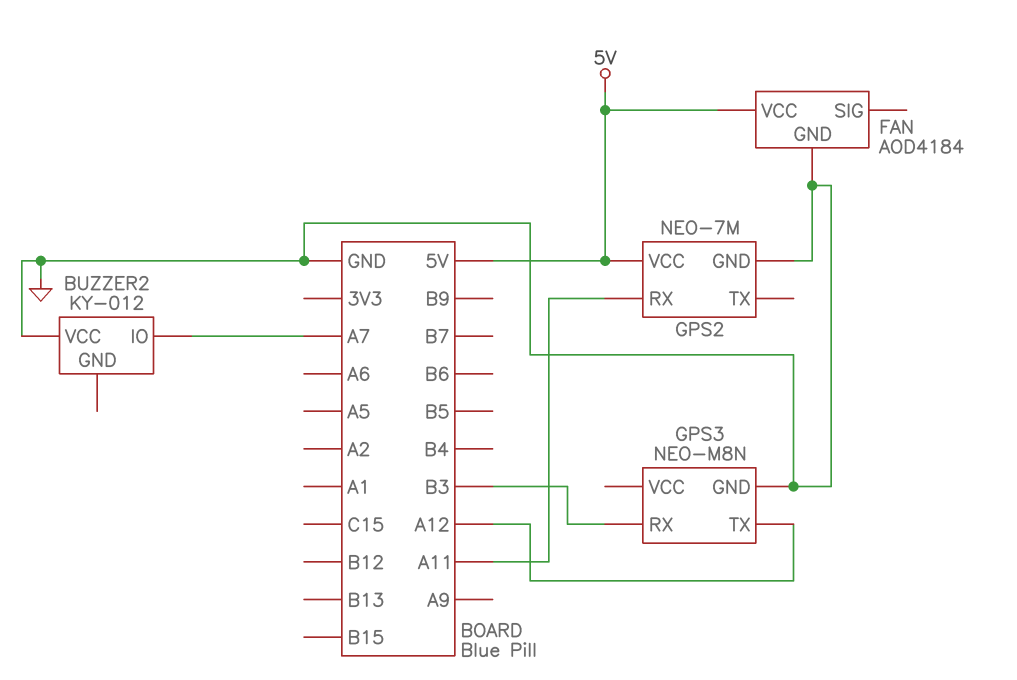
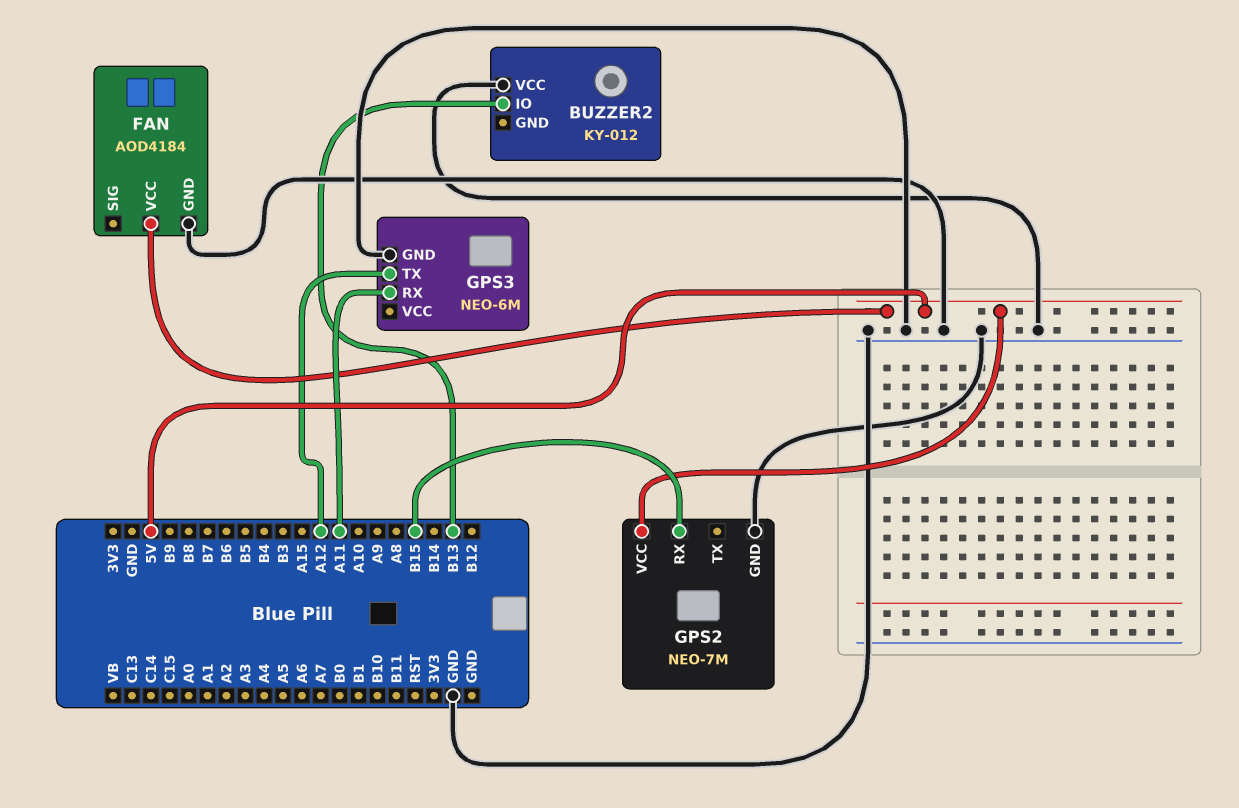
BUZZER2 pin IO: A7 -> B13
GPS2 pin RX: A11 -> B15
GPS3: NEO-M8N -> NEO-6M
GPS3 pin RX: B3 -> A11

